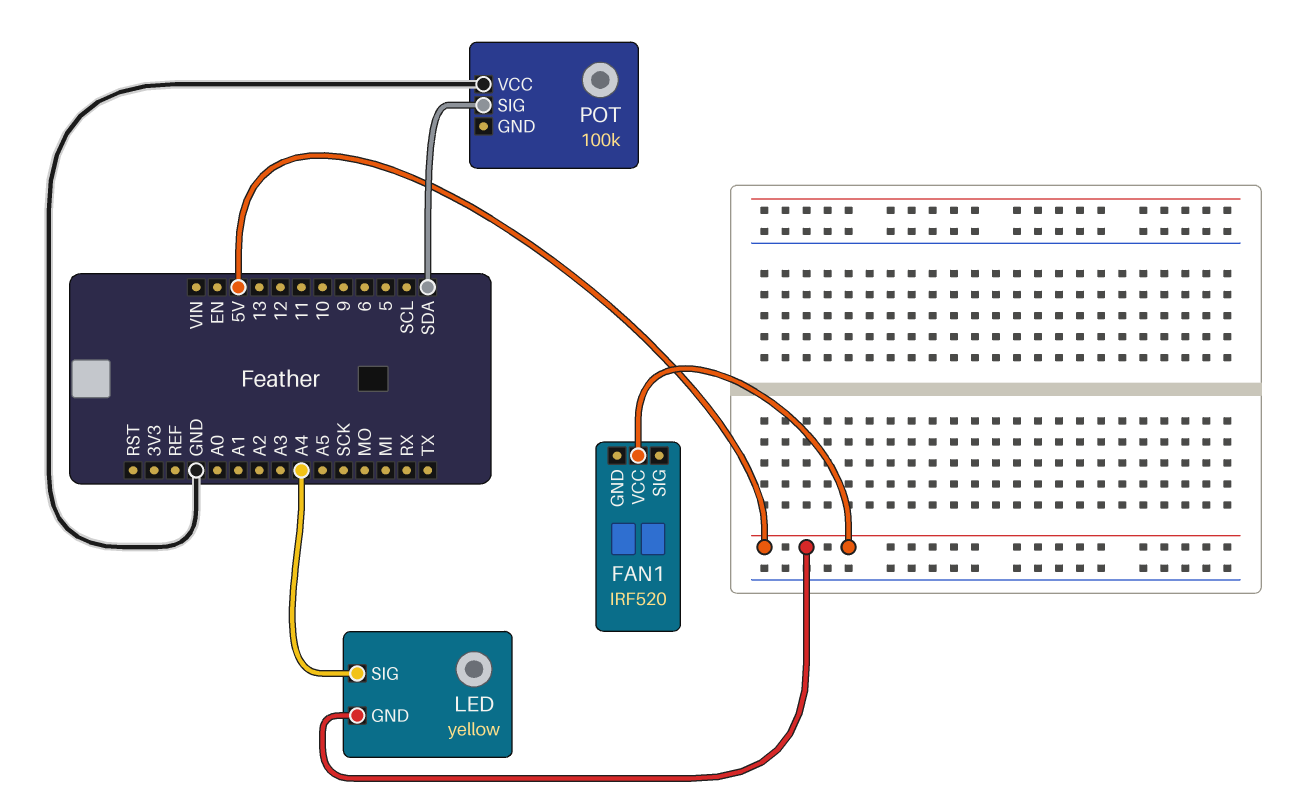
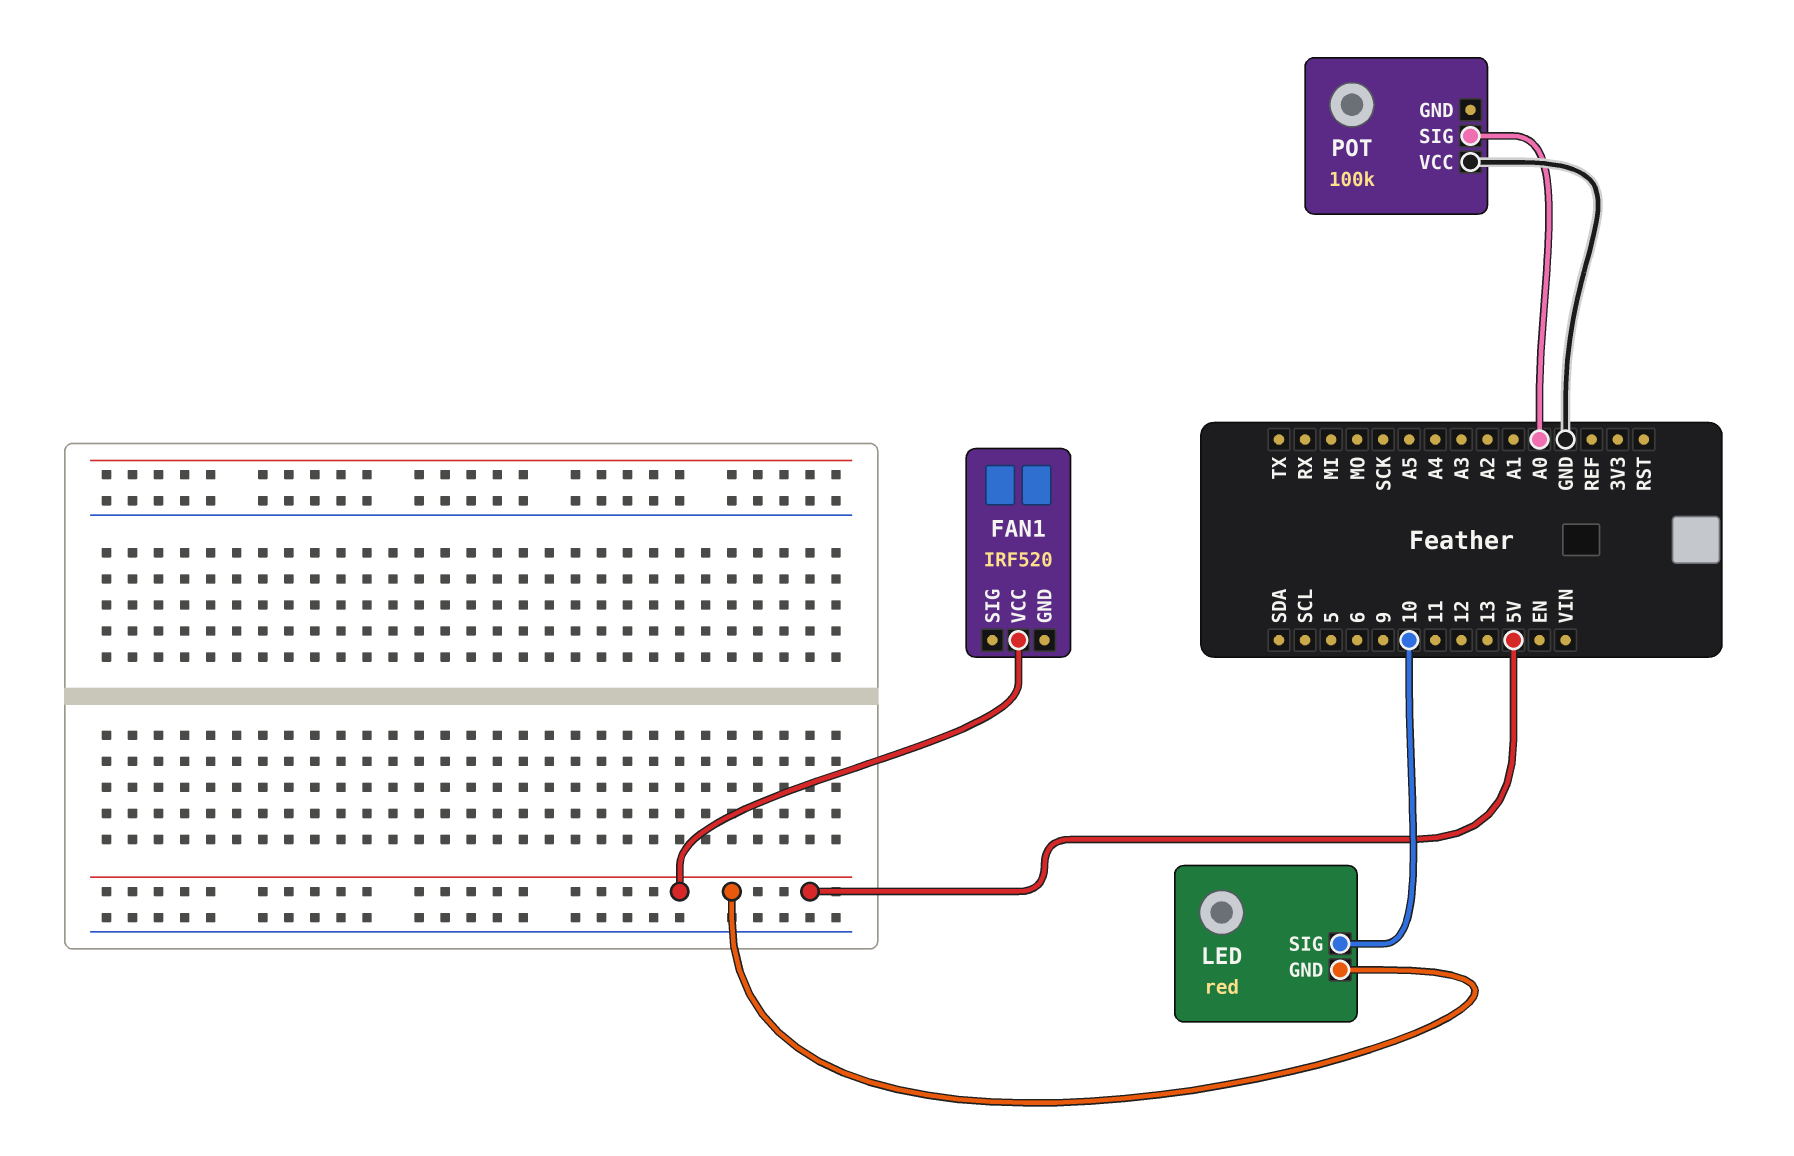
LED: yellow -> red
LED pin SIG: A4 -> 10
POT pin SIG: SDA -> A0

